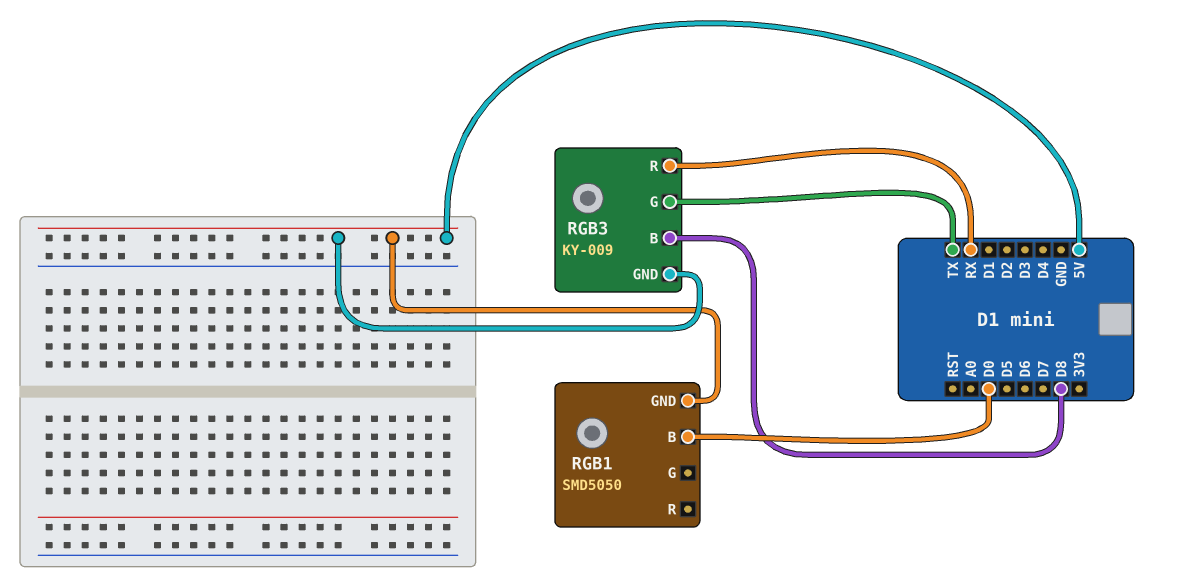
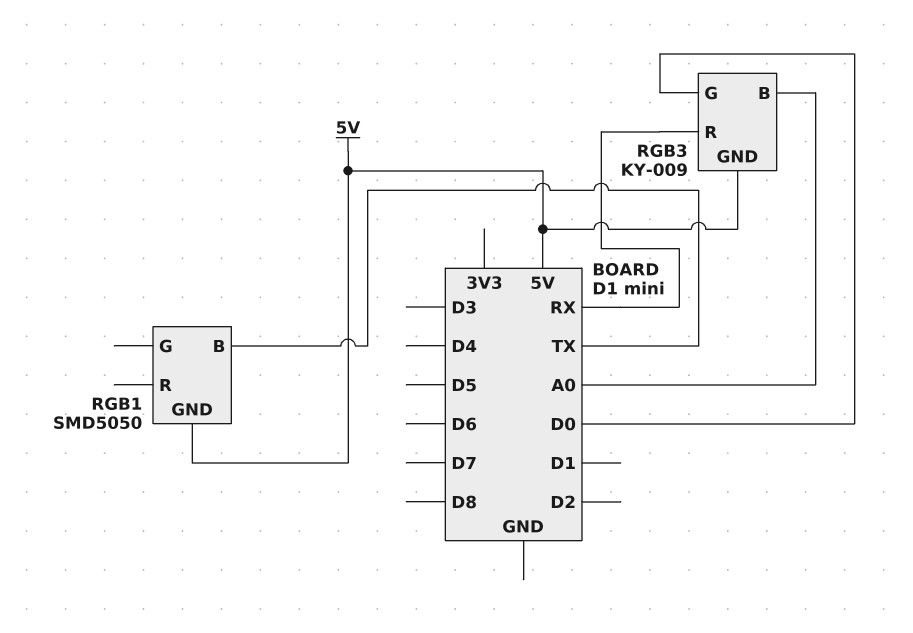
RGB1 pin B: D0 -> TX
RGB3 pin B: D8 -> A0
RGB3 pin G: TX -> D0

